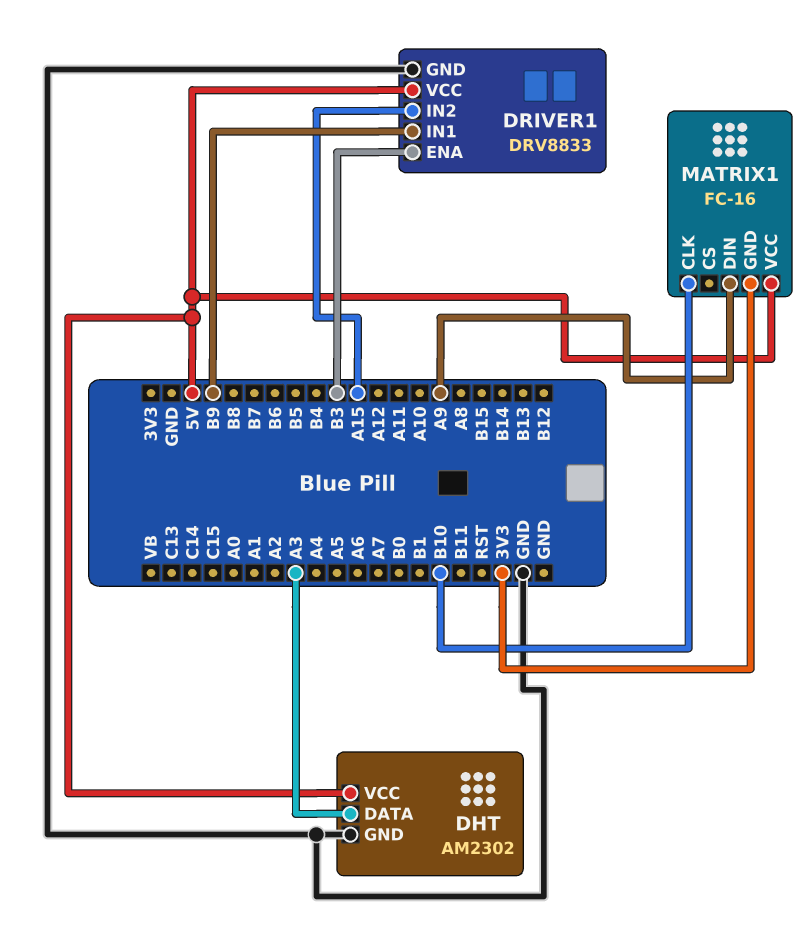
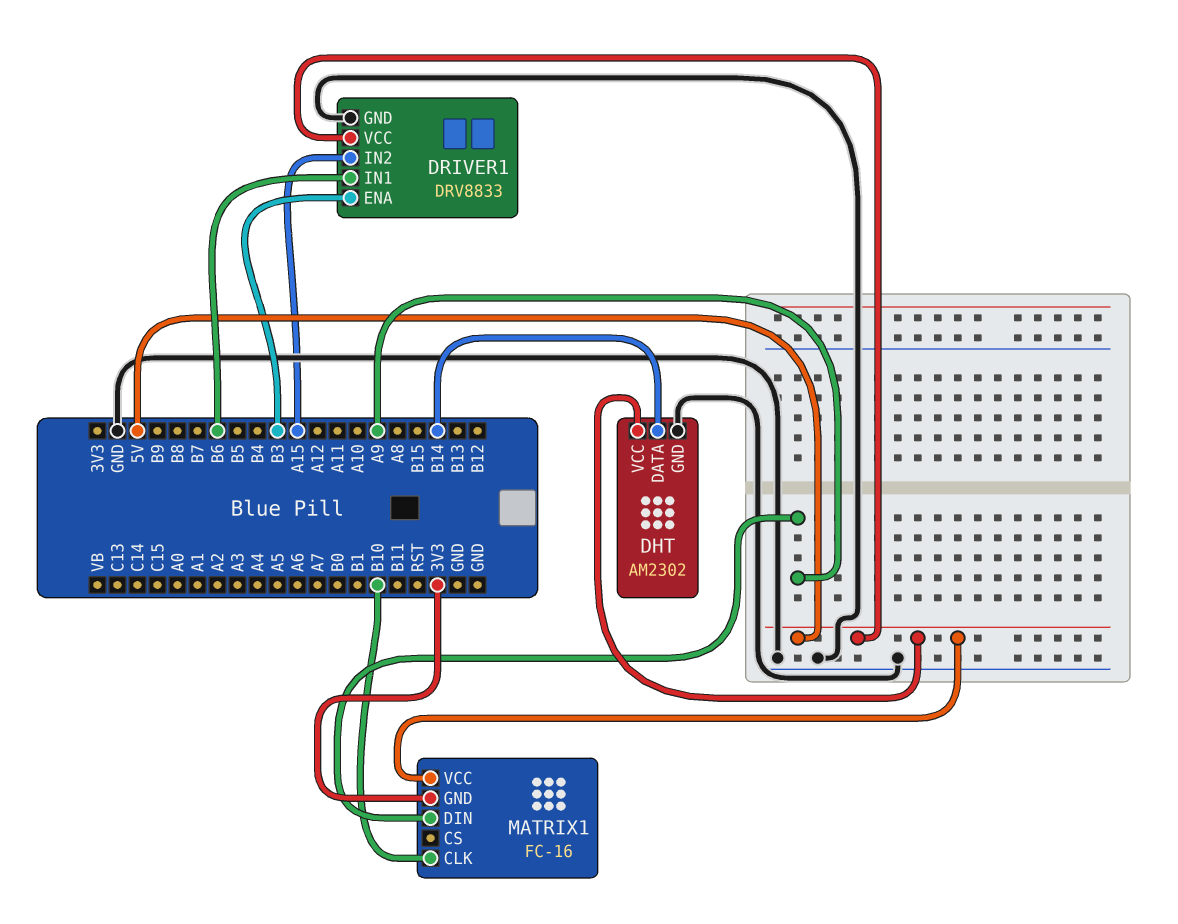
DHT pin DATA: A3 -> B14
DRIVER1 pin IN1: B9 -> B6

